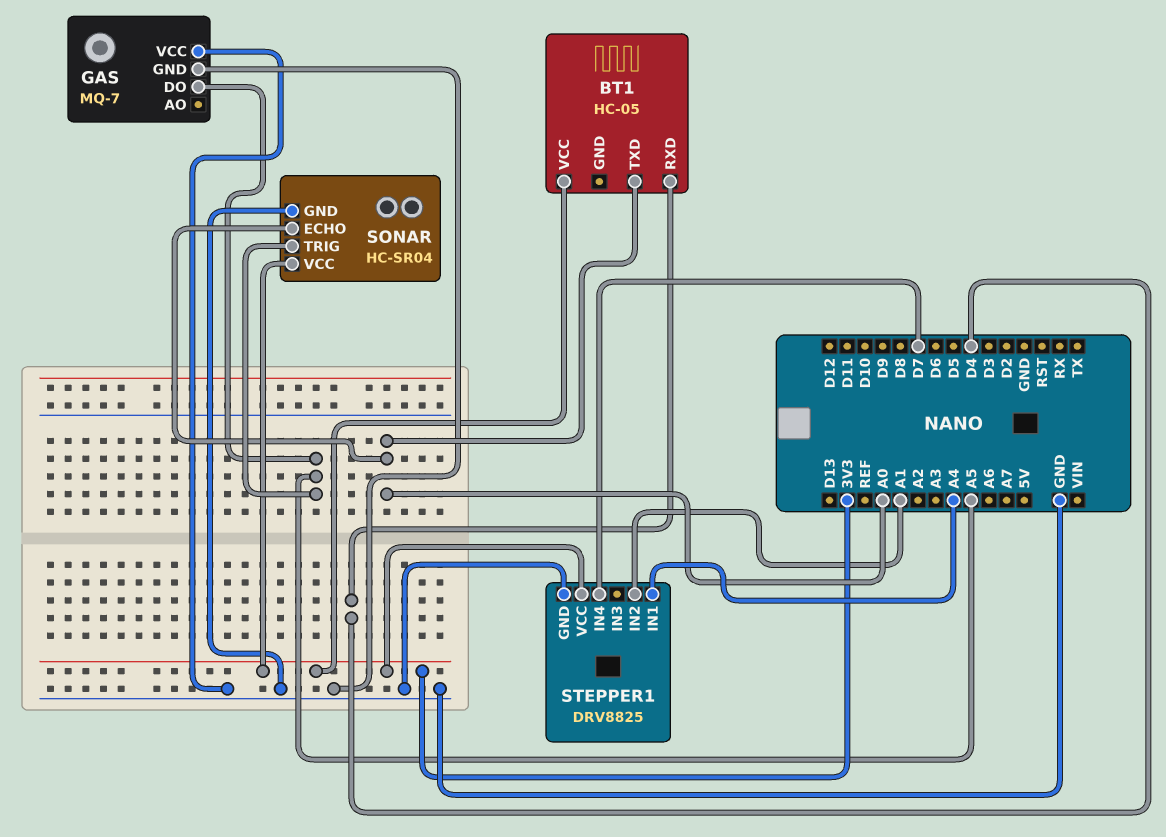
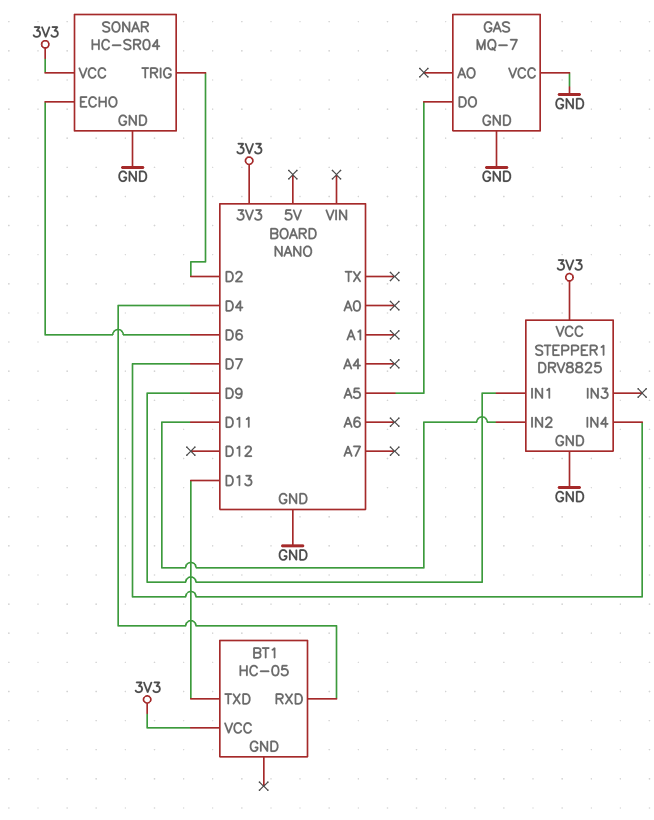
BT1 pin TXD: A0 -> D13
SONAR pin ECHO: A0 -> D6
SONAR pin TRIG: A5 -> D2
STEPPER1 pin IN1: A4 -> D9
STEPPER1 pin IN2: A1 -> D11

